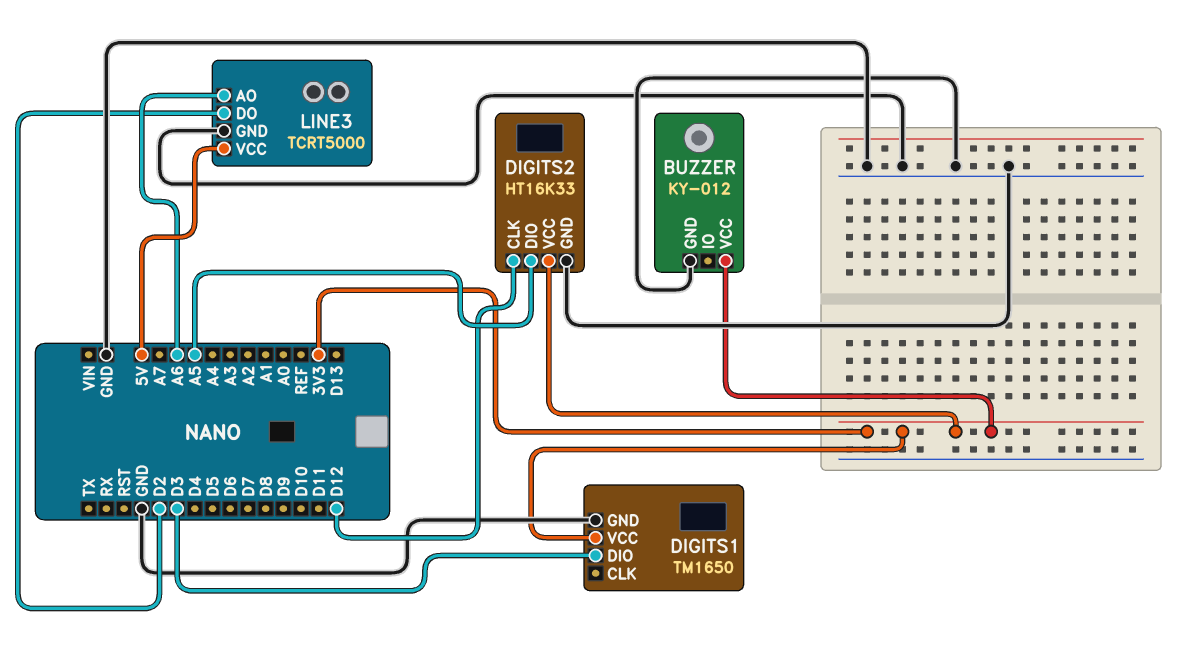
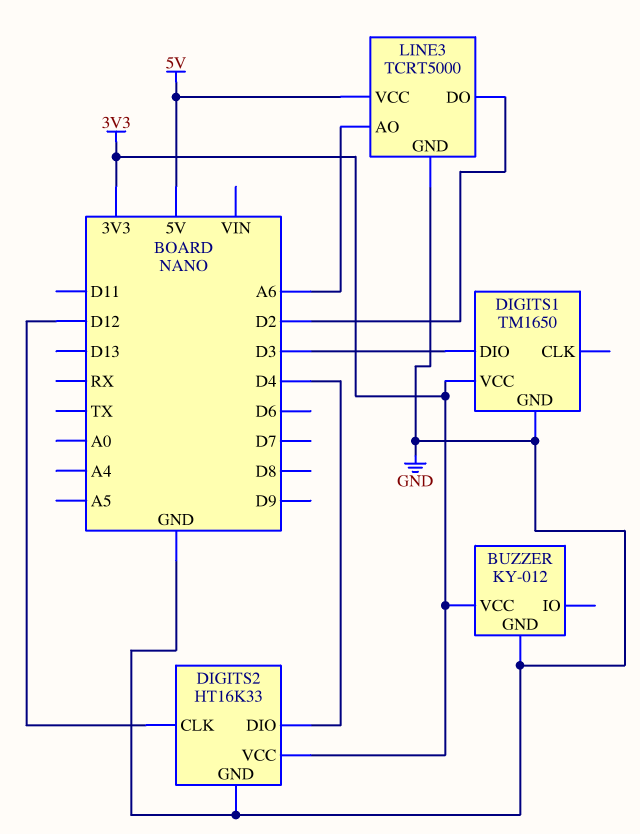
DIGITS2 pin DIO: A5 -> D4

